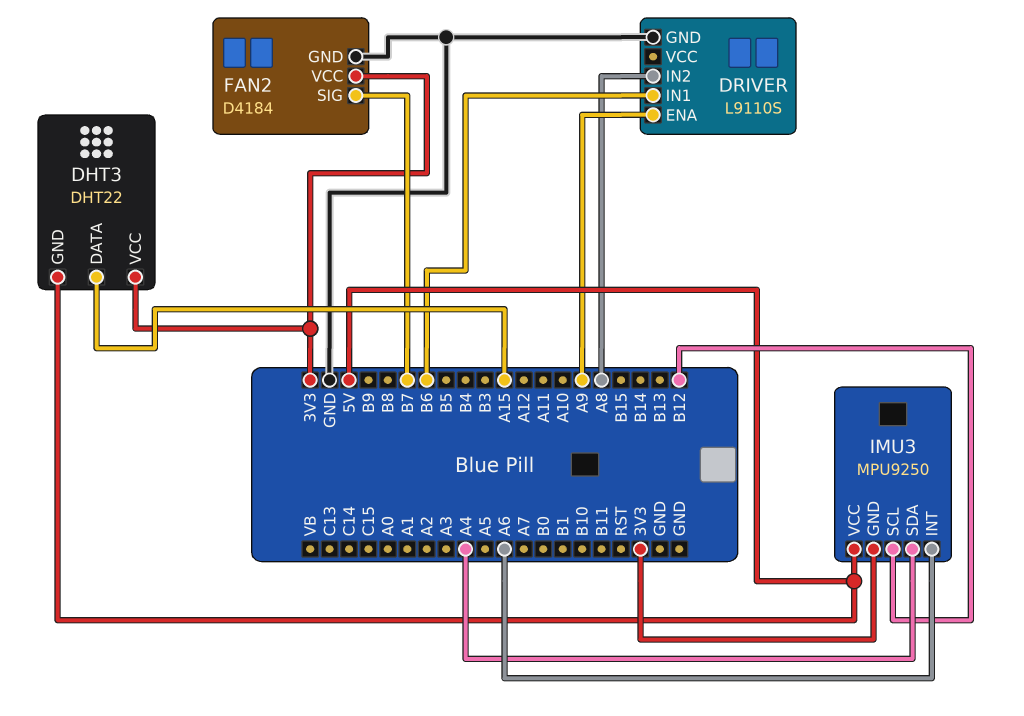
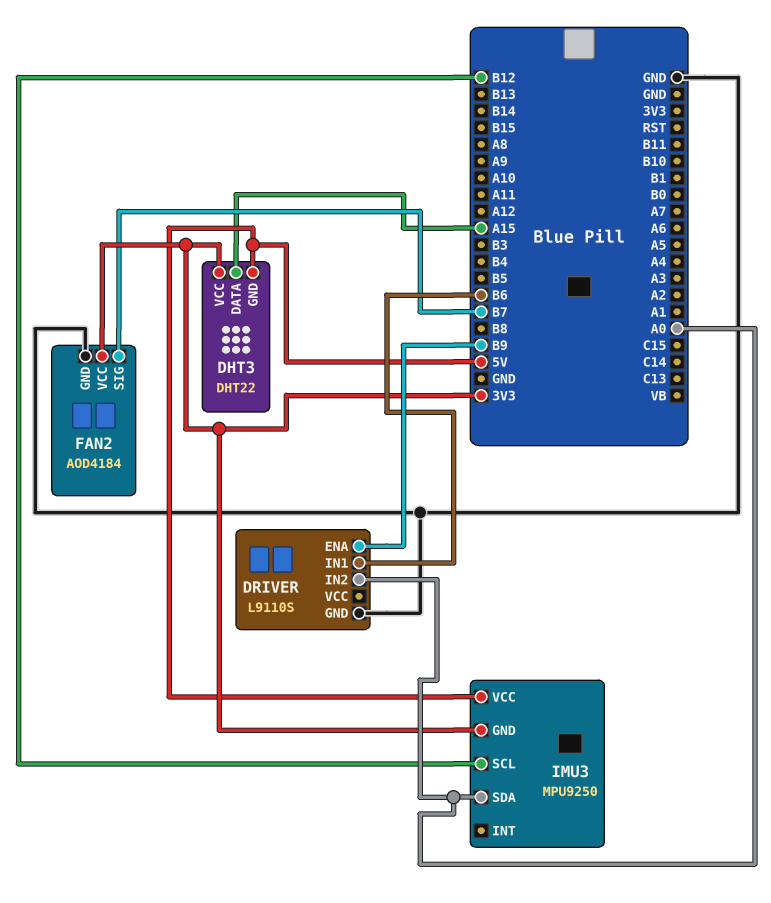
DRIVER pin ENA: A9 -> B9
DRIVER pin IN2: A8 -> A0
FAN2: D4184 -> AOD4184
IMU3 pin INT: A6 -> none
IMU3 pin SDA: A4 -> A0

